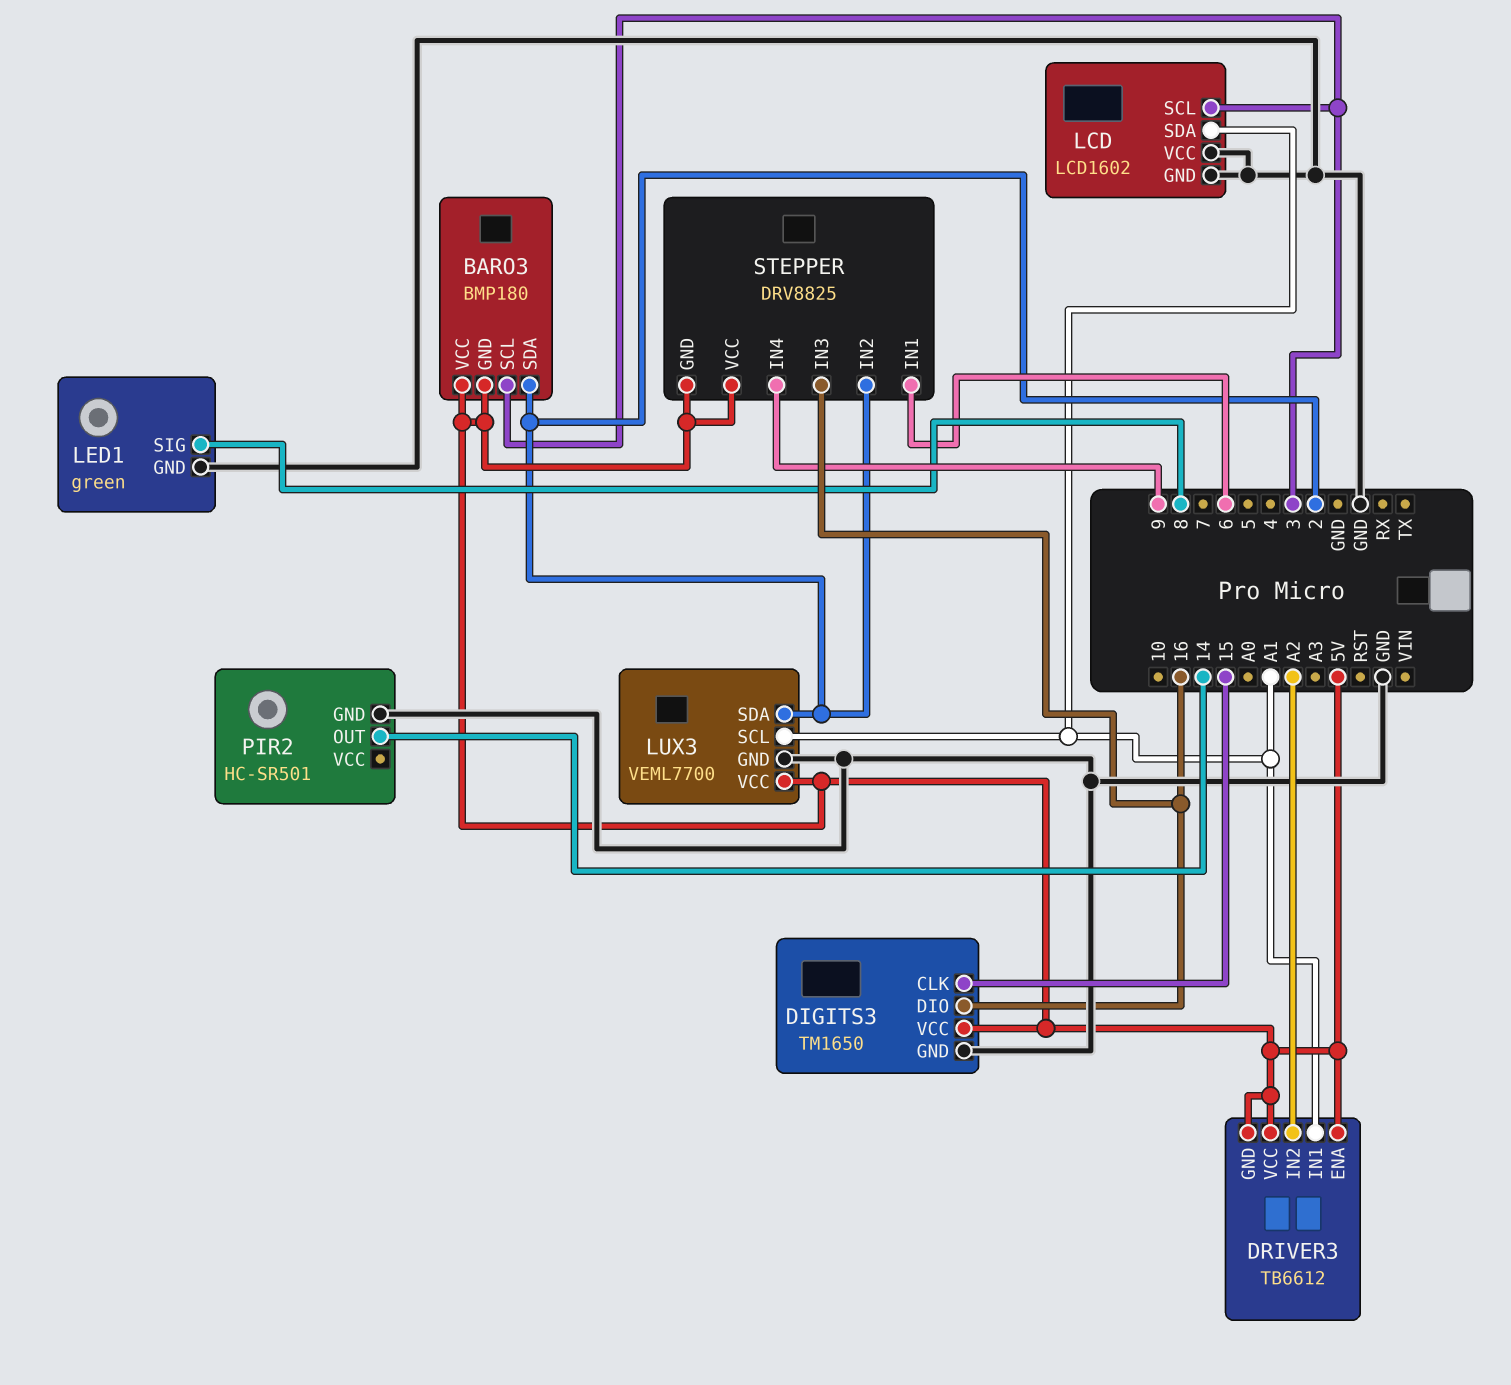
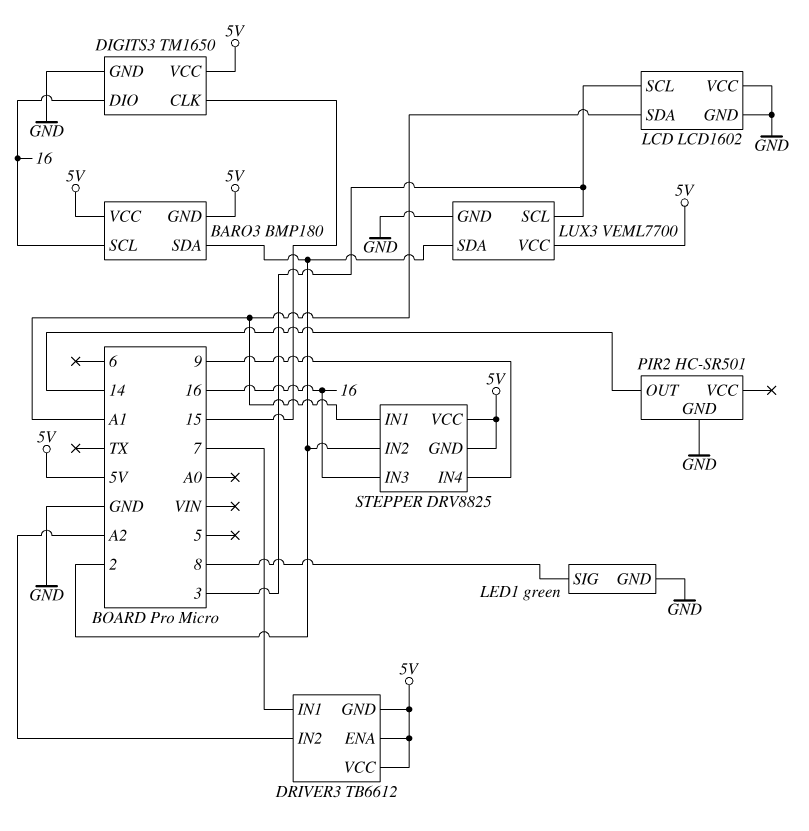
BARO3 pin SCL: 3 -> 16
DRIVER3 pin IN1: A1 -> 7
LUX3 pin SCL: A1 -> 3
STEPPER pin IN1: 6 -> A1

